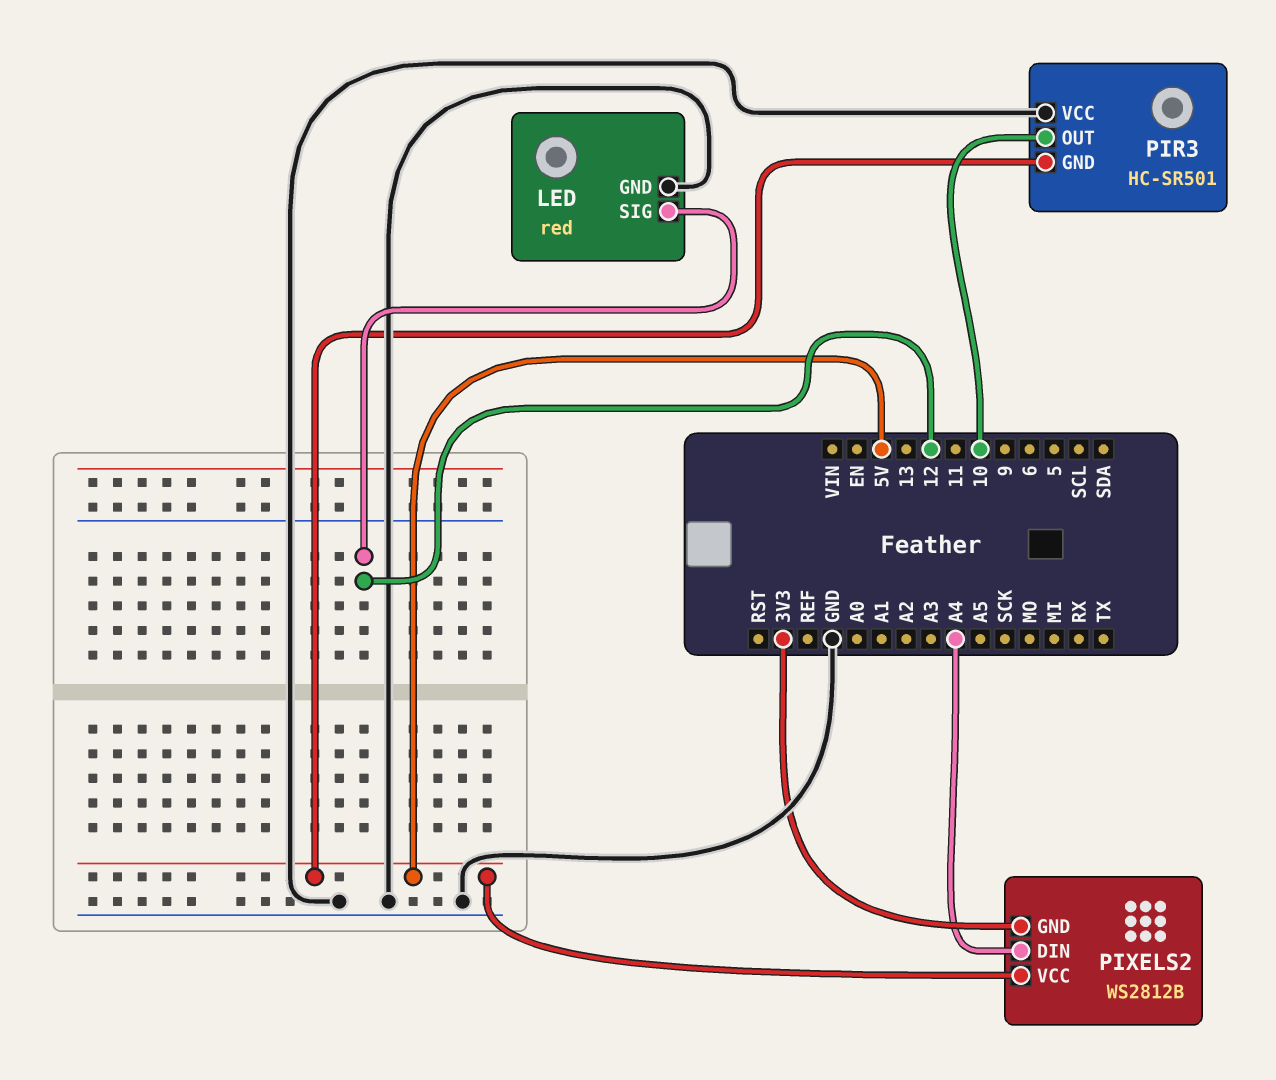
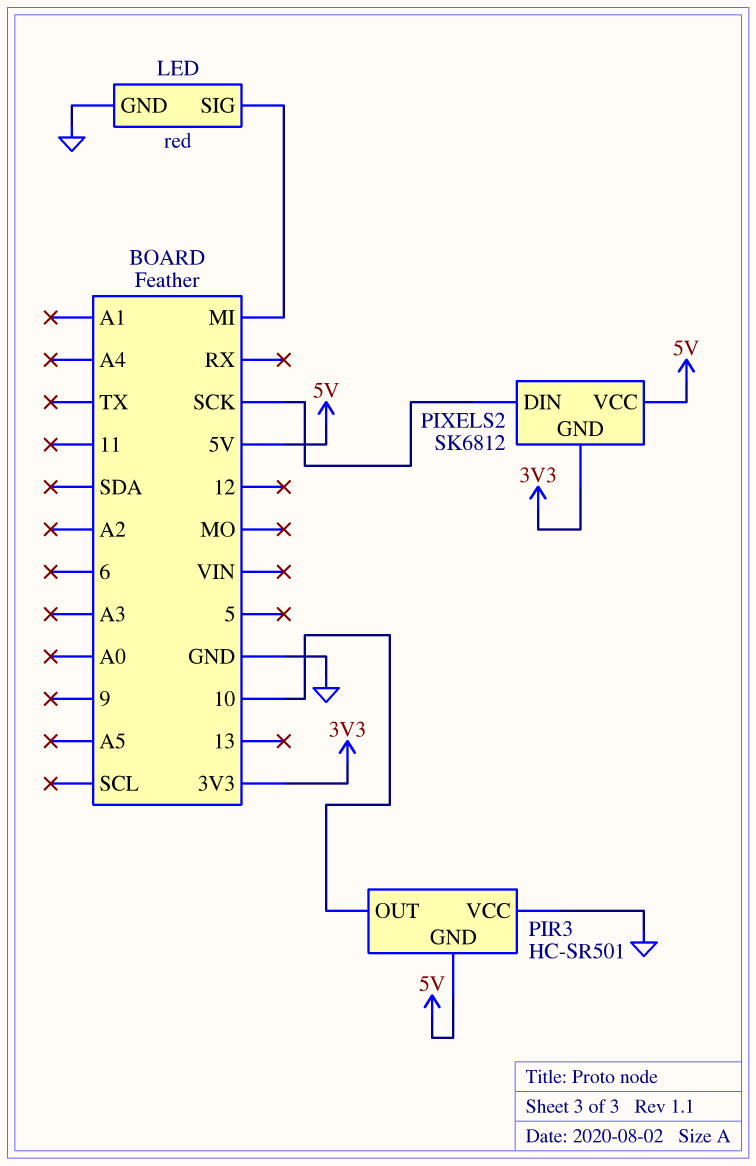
LED pin SIG: 12 -> MI
PIXELS2: WS2812B -> SK6812
PIXELS2 pin DIN: A4 -> SCK

